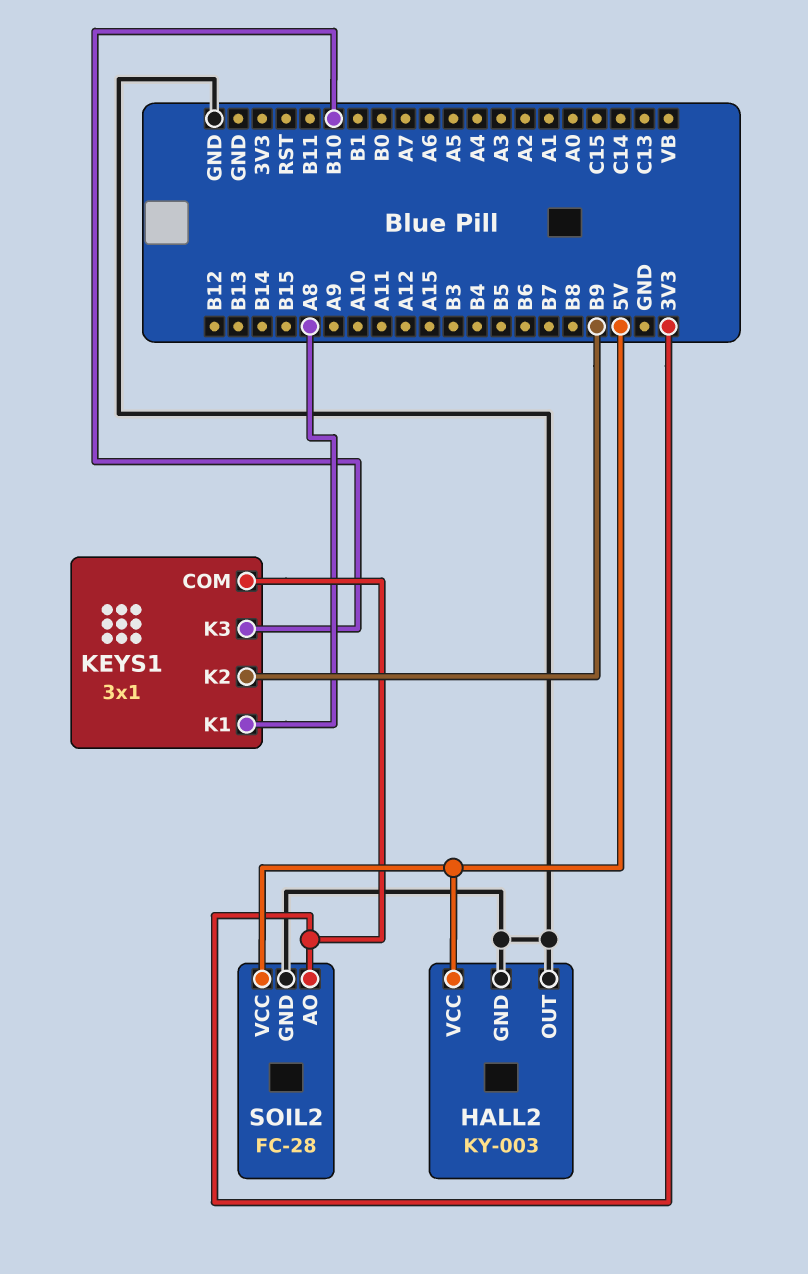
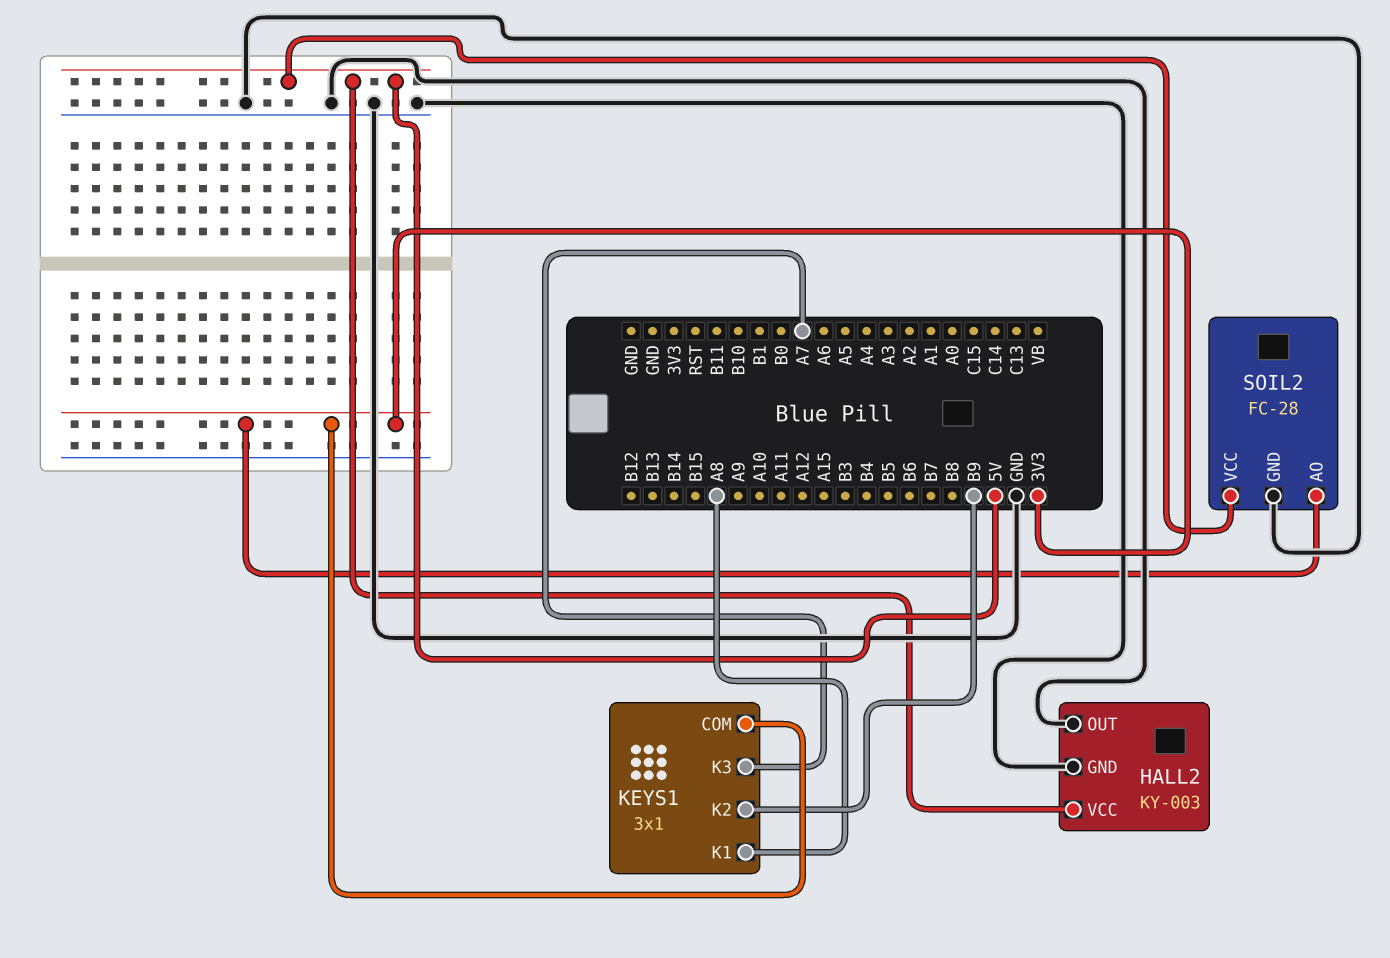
KEYS1 pin K3: B10 -> A7

